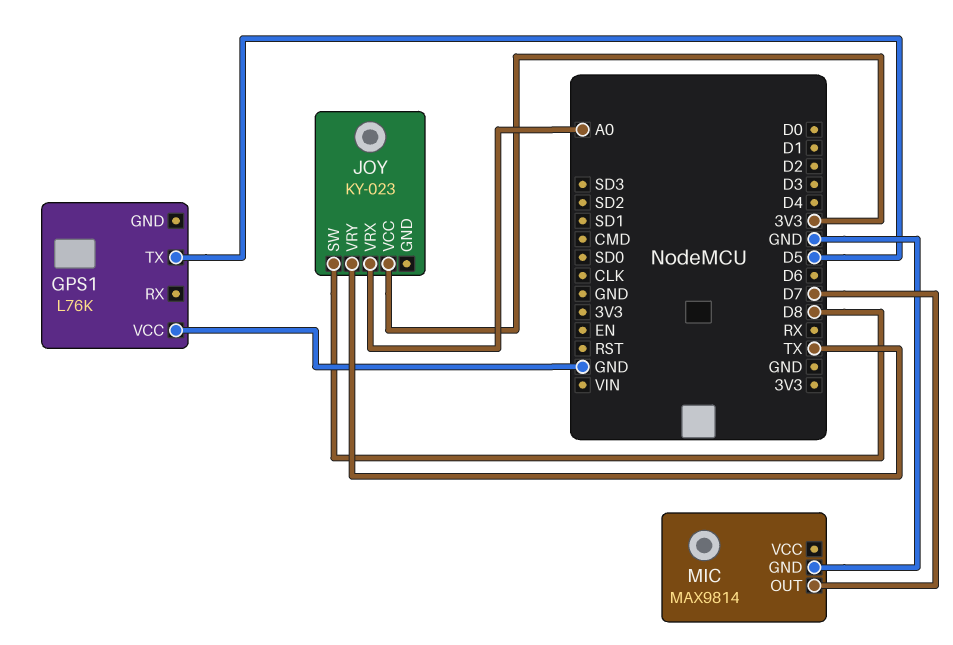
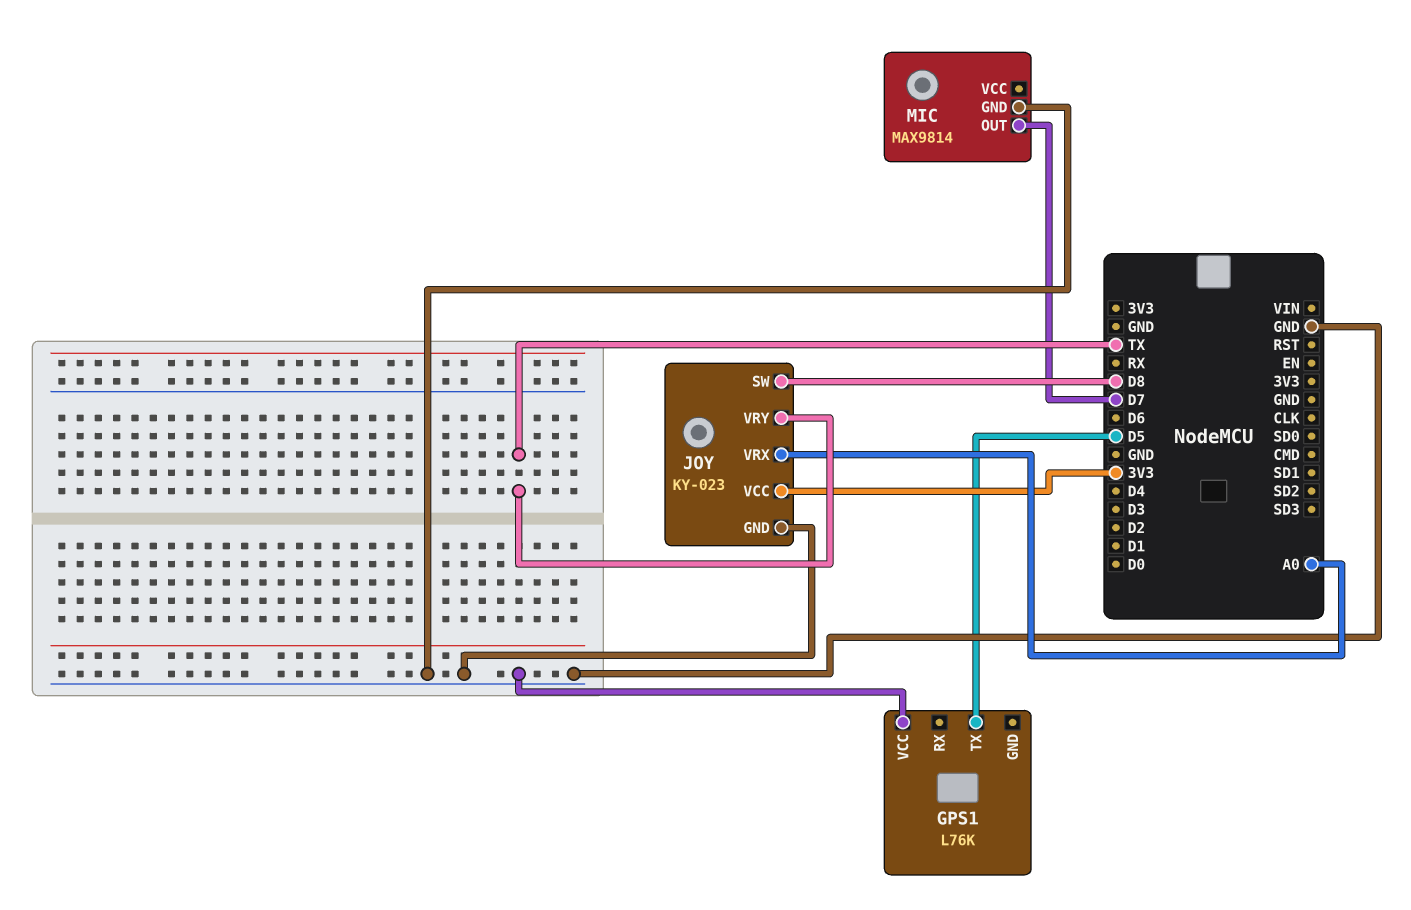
JOY pin GND: none -> GND

